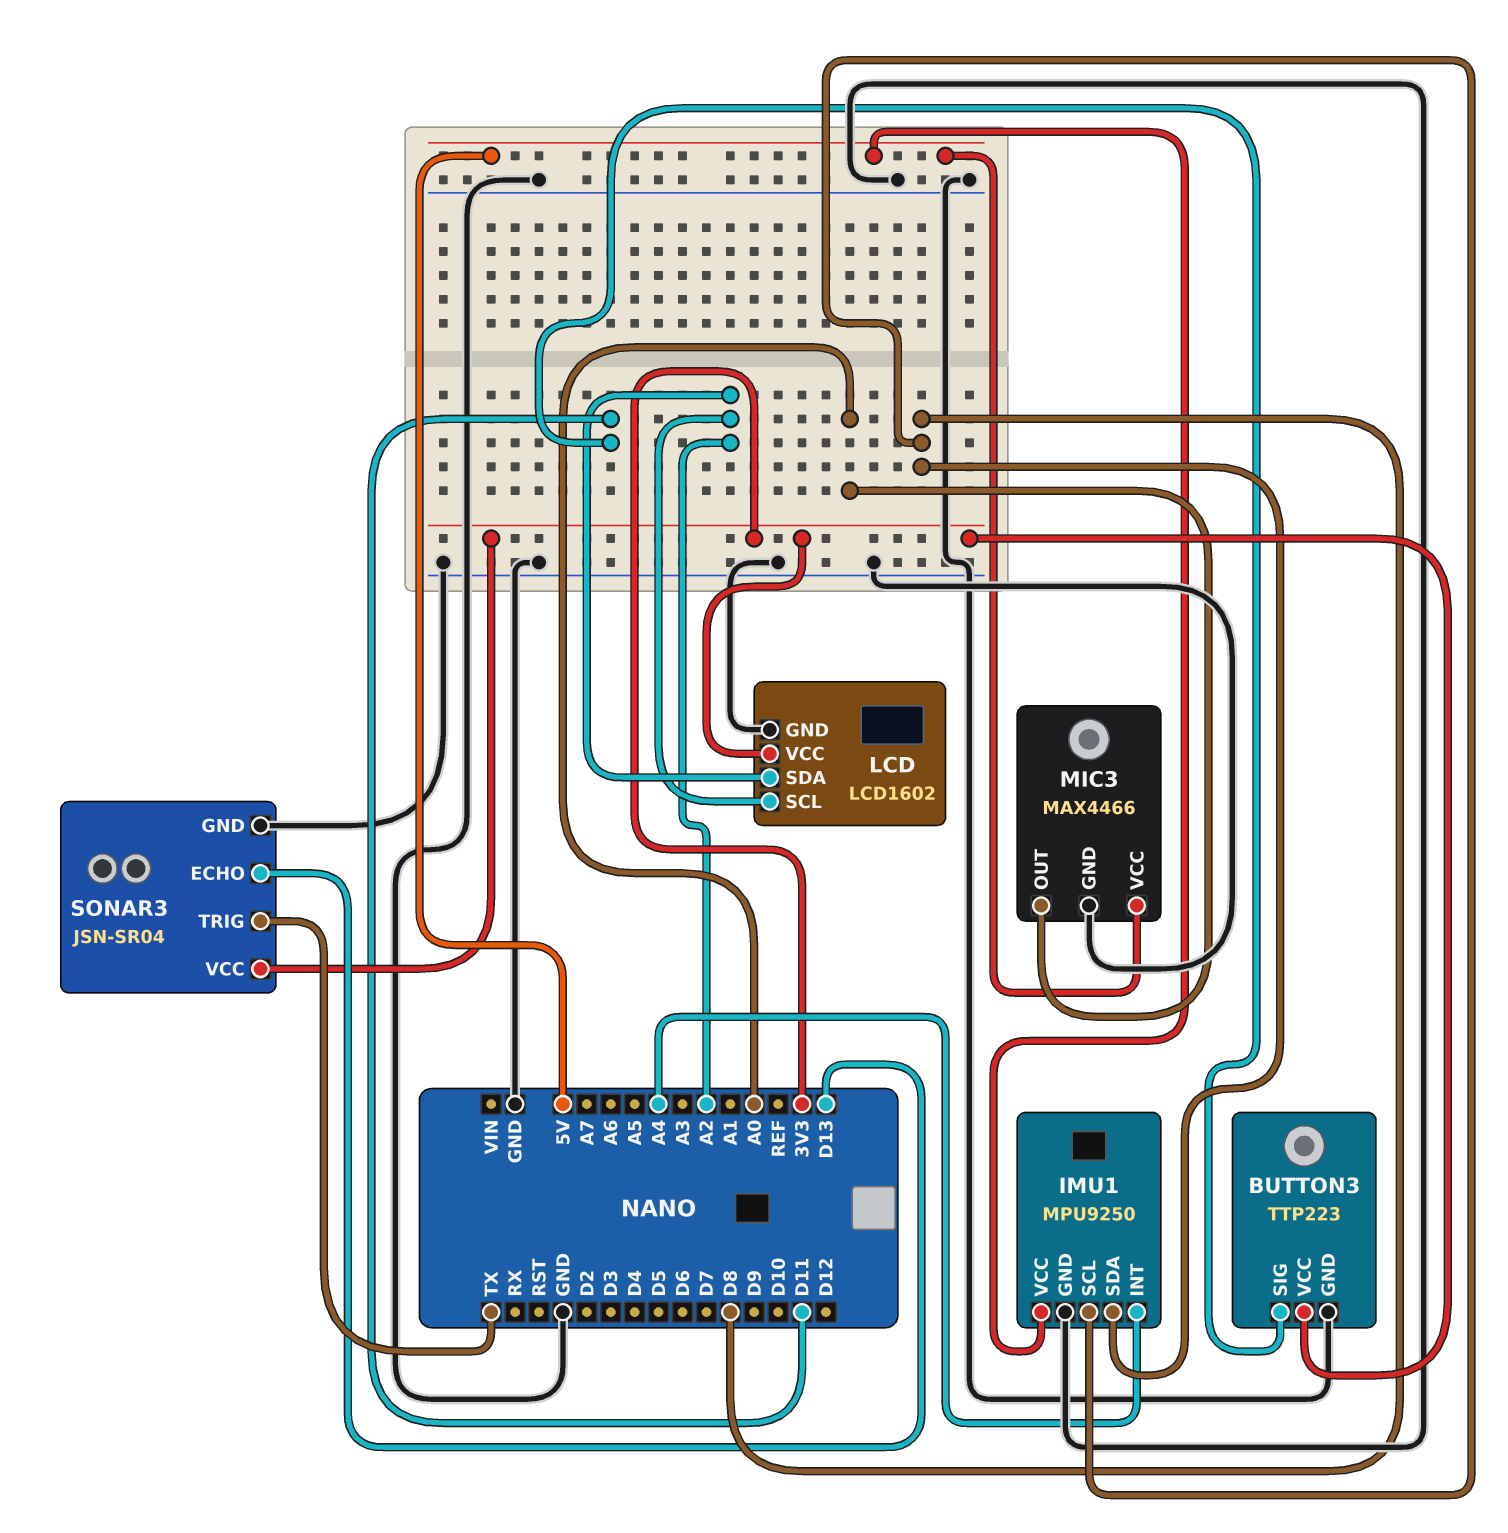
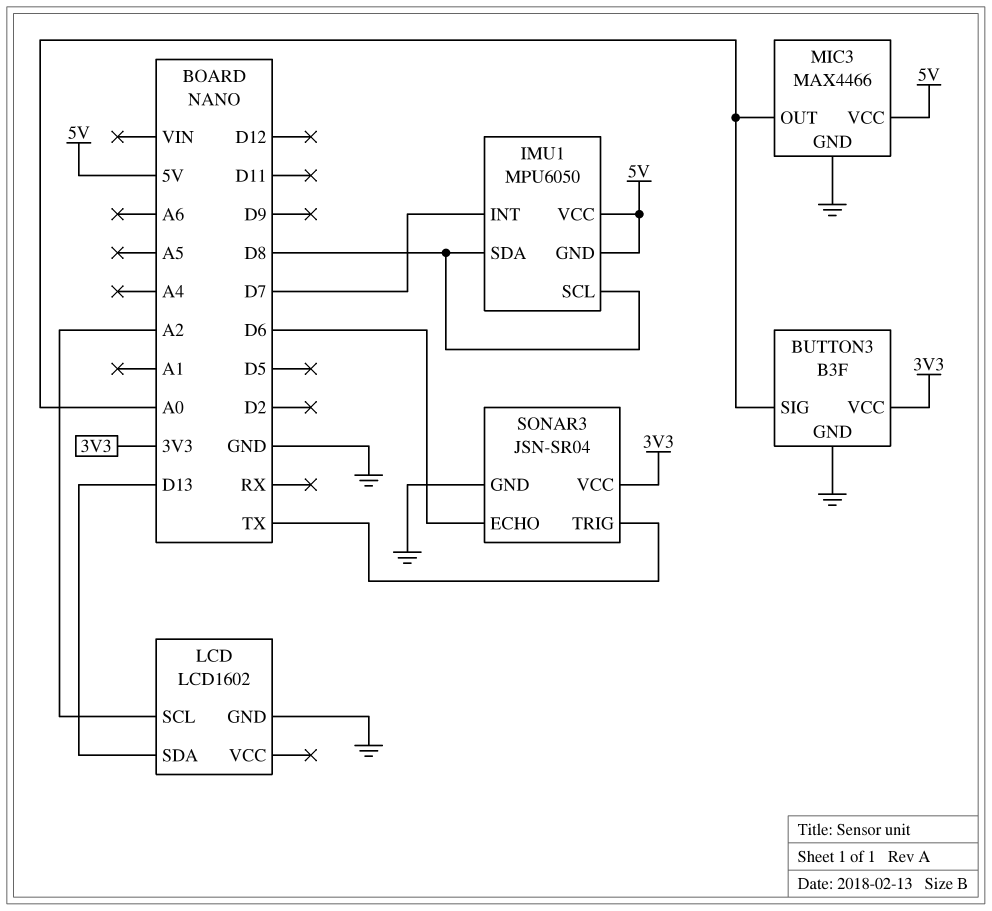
BUTTON3: TTP223 -> B3F
BUTTON3 pin SIG: D11 -> A0
IMU1: MPU9250 -> MPU6050
IMU1 pin GND: GND -> 5V
IMU1 pin INT: A4 -> D7
LCD pin SDA: A2 -> D13
LCD pin VCC: 3V3 -> none
SONAR3 pin ECHO: D13 -> D6

